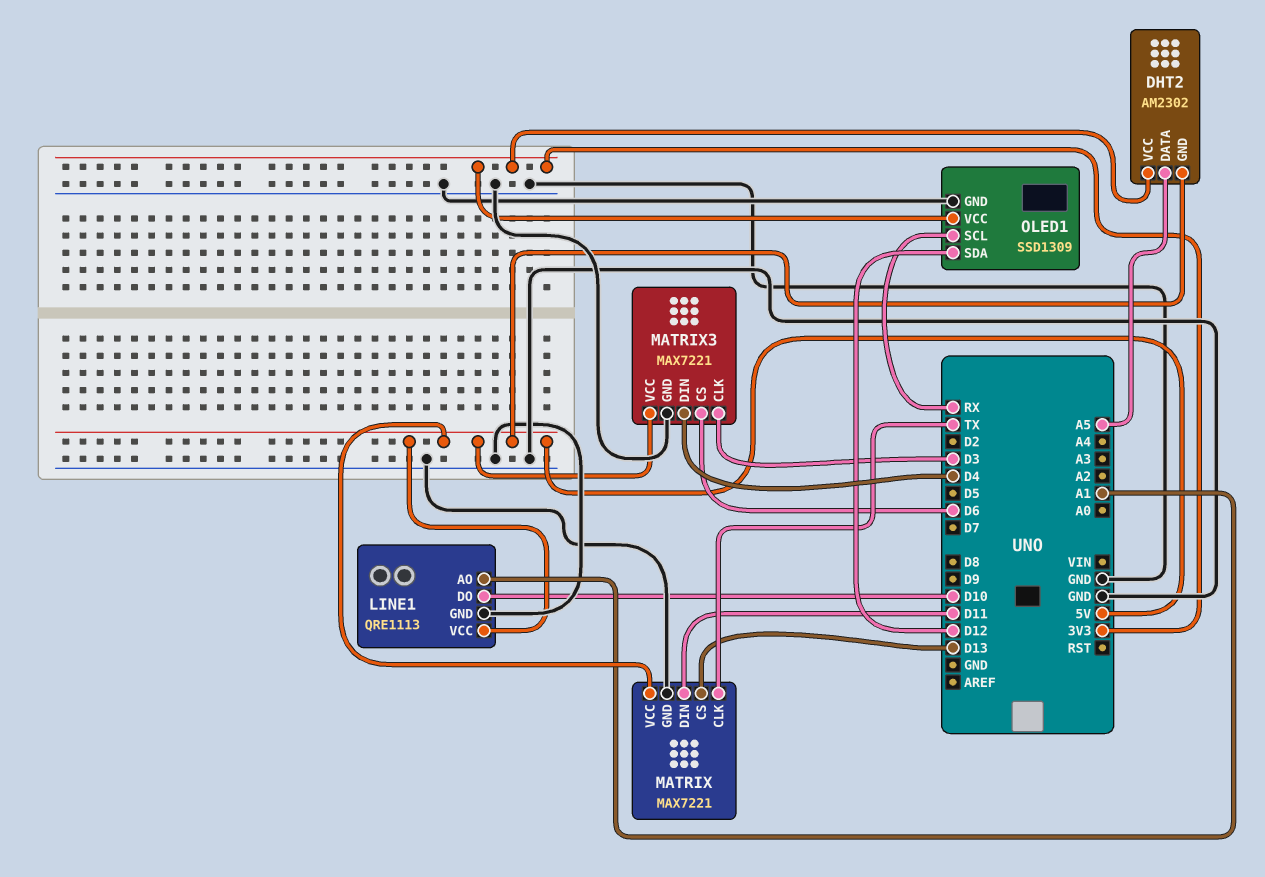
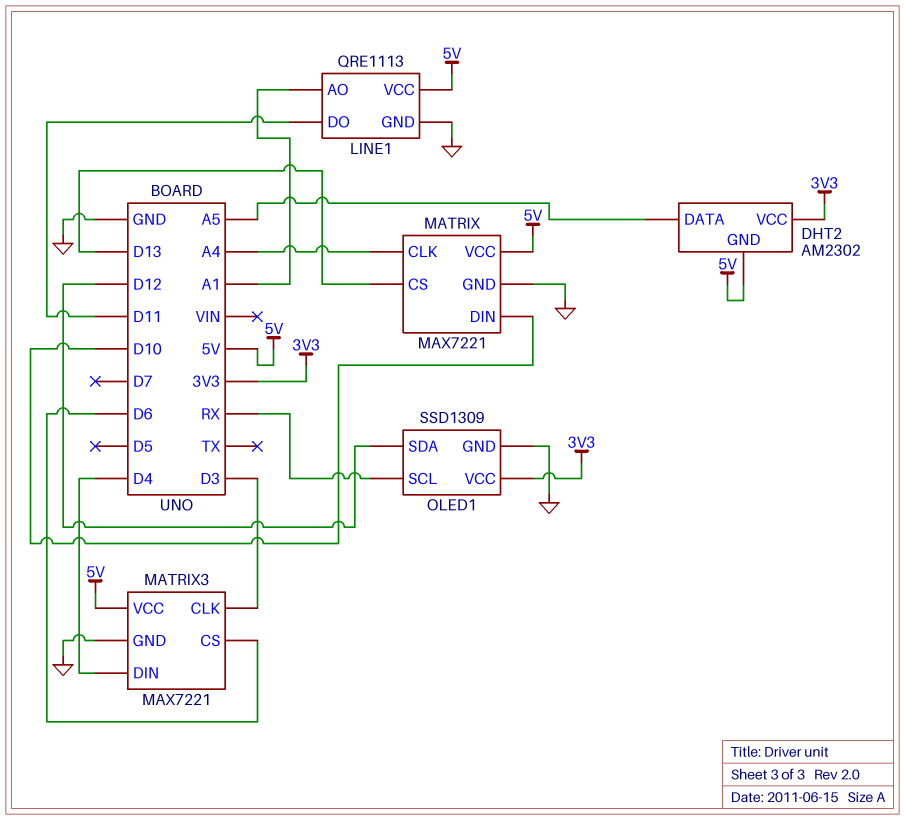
LINE1 pin DO: D10 -> D11
MATRIX pin CLK: TX -> A4
MATRIX pin DIN: D11 -> D10

